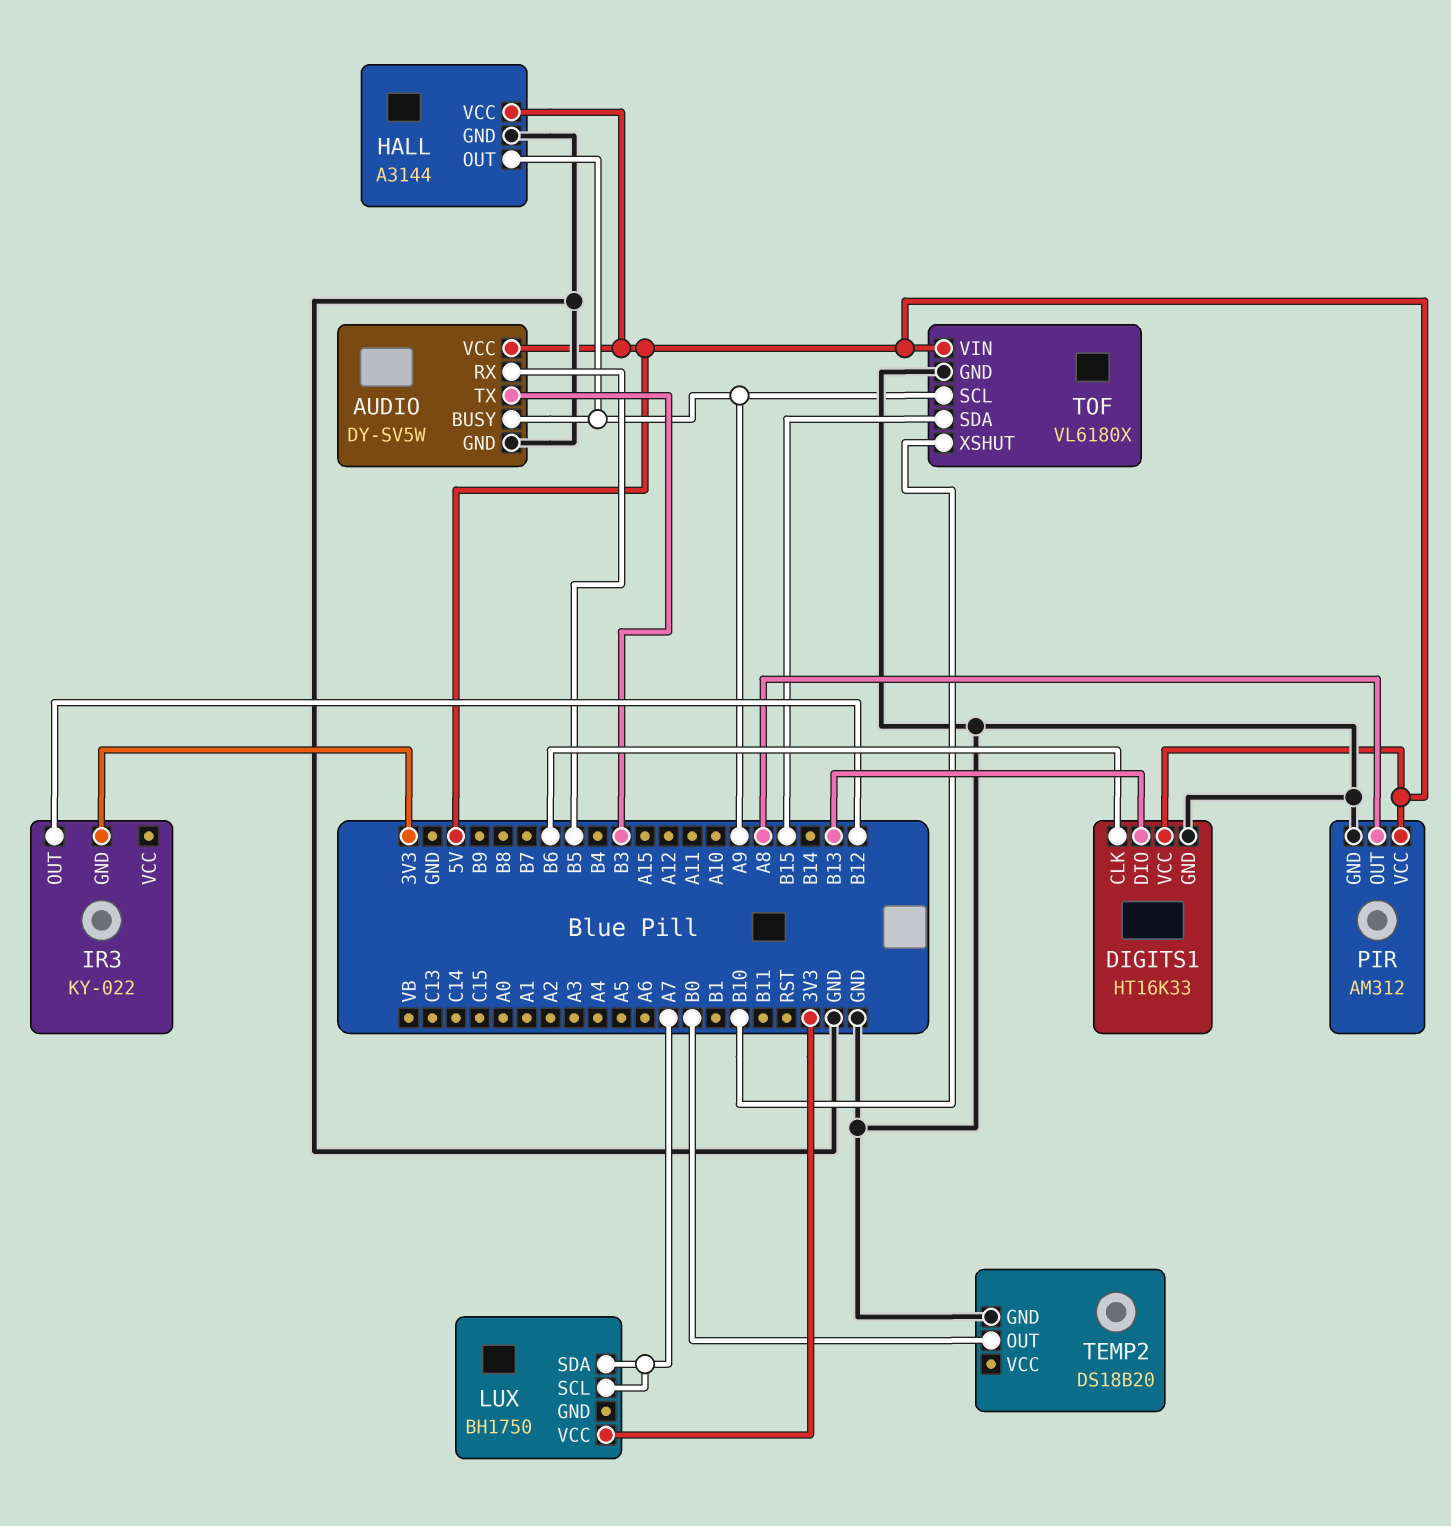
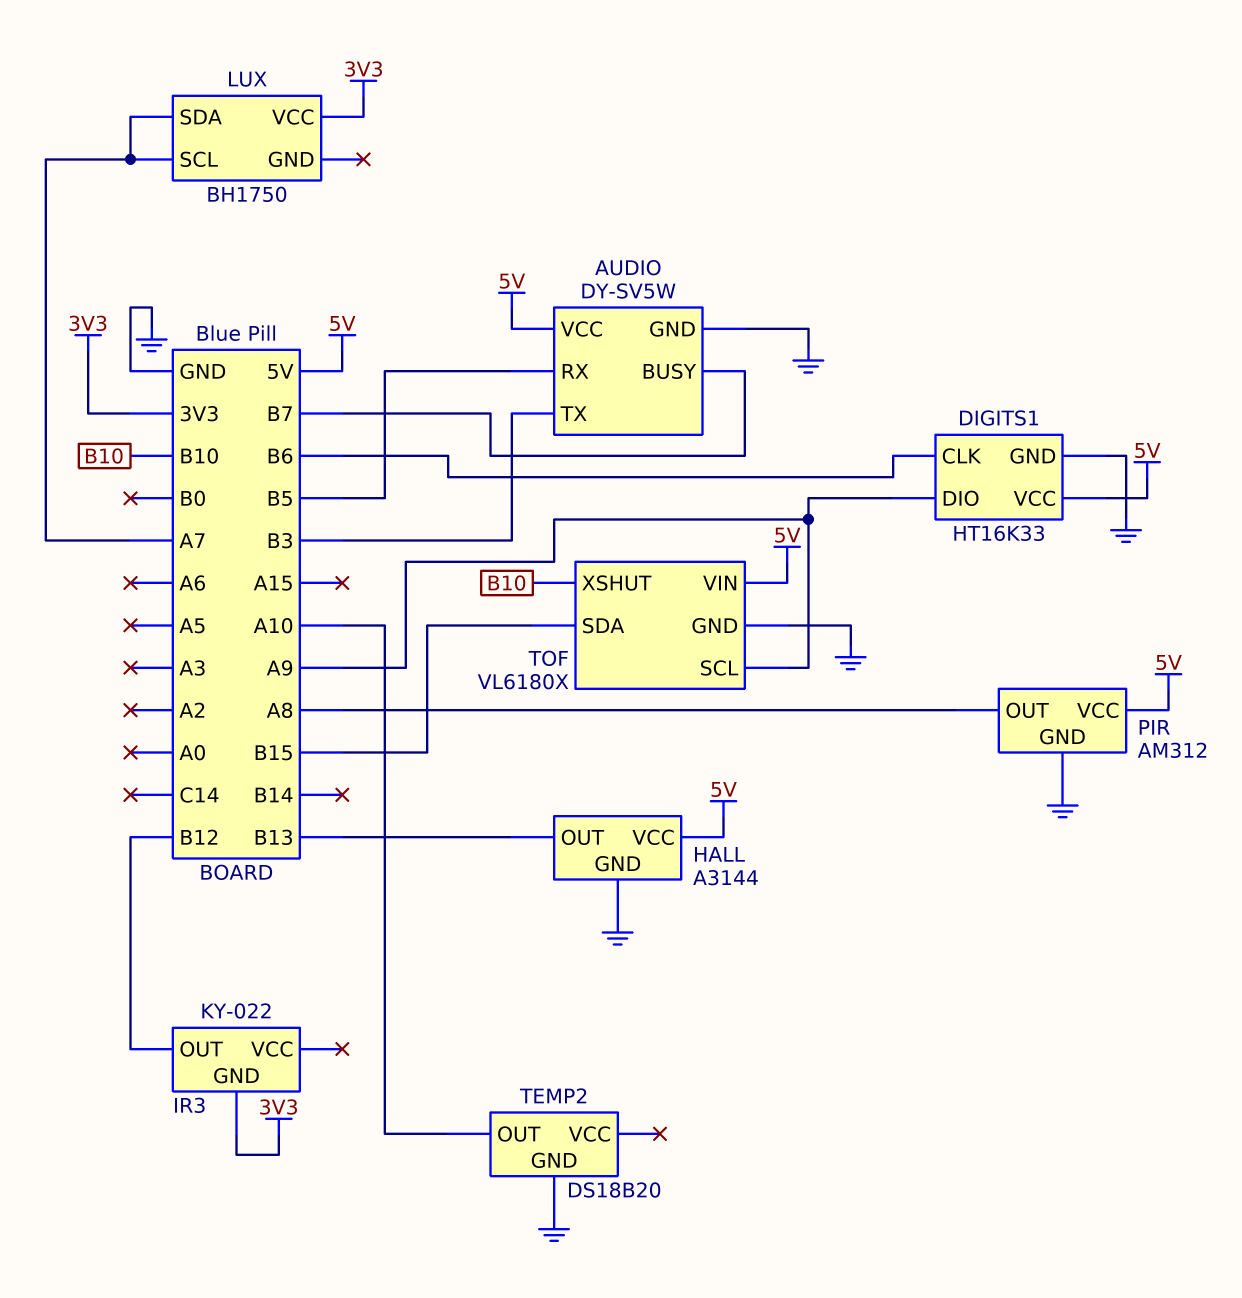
AUDIO pin BUSY: A9 -> B7
DIGITS1 pin DIO: B13 -> A9
HALL pin OUT: A9 -> B13
TEMP2 pin OUT: B0 -> A10

